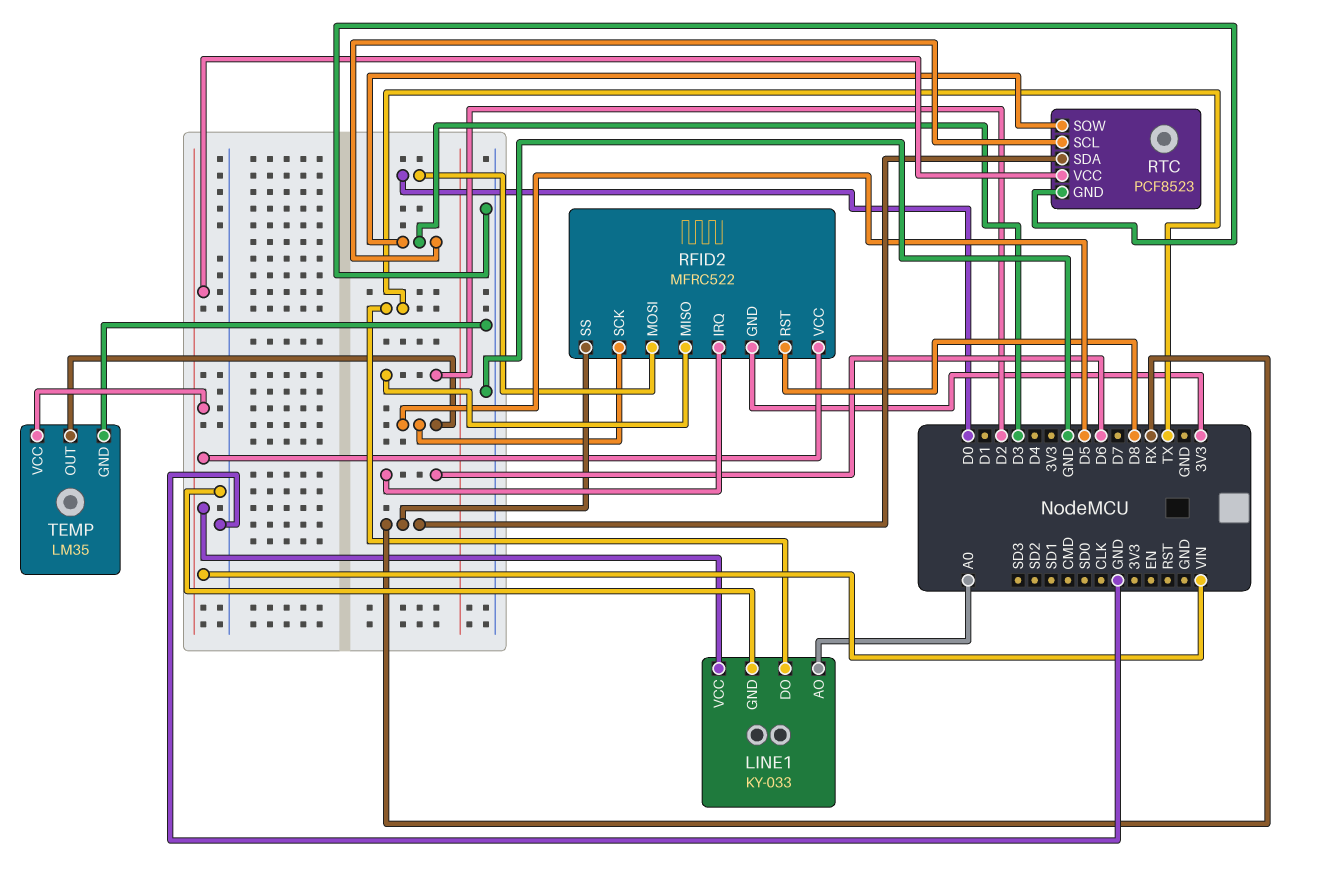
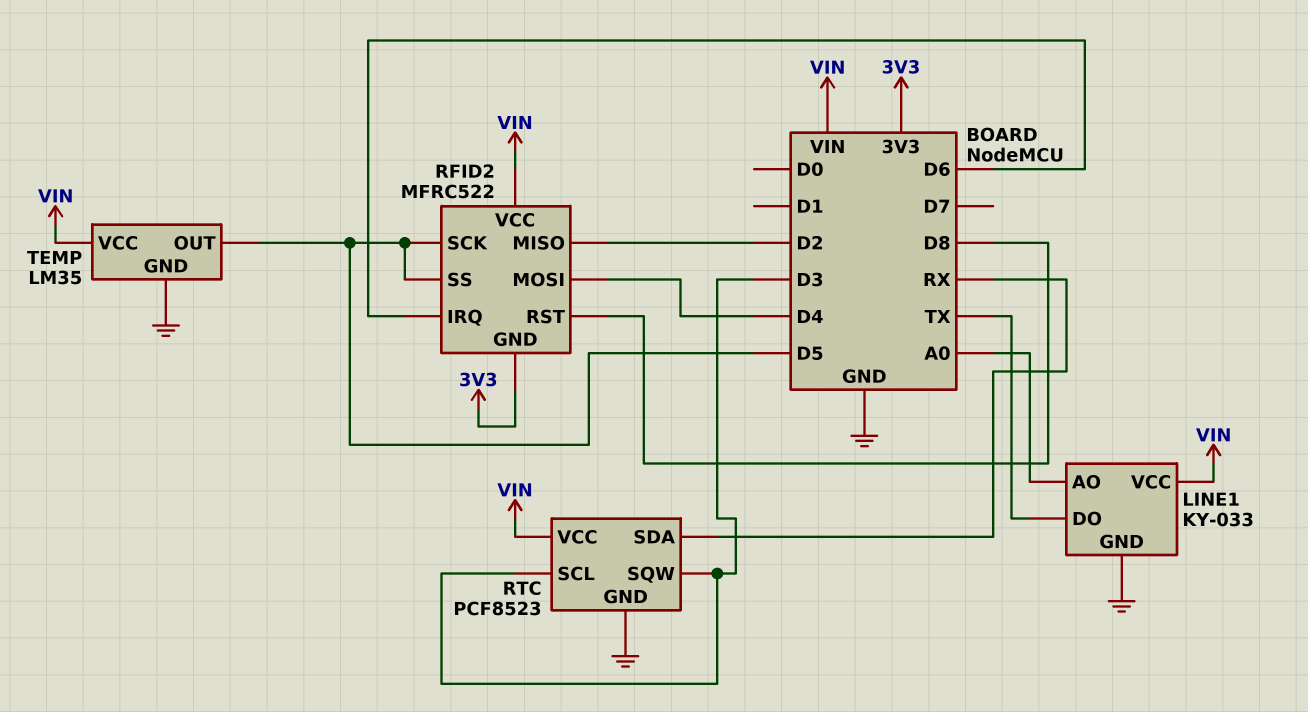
RFID2 pin MOSI: D0 -> D4
RFID2 pin SS: RX -> D5

